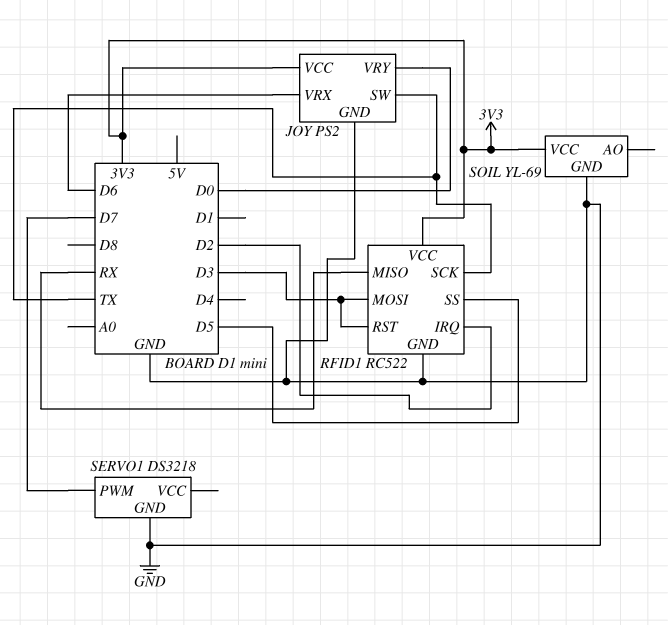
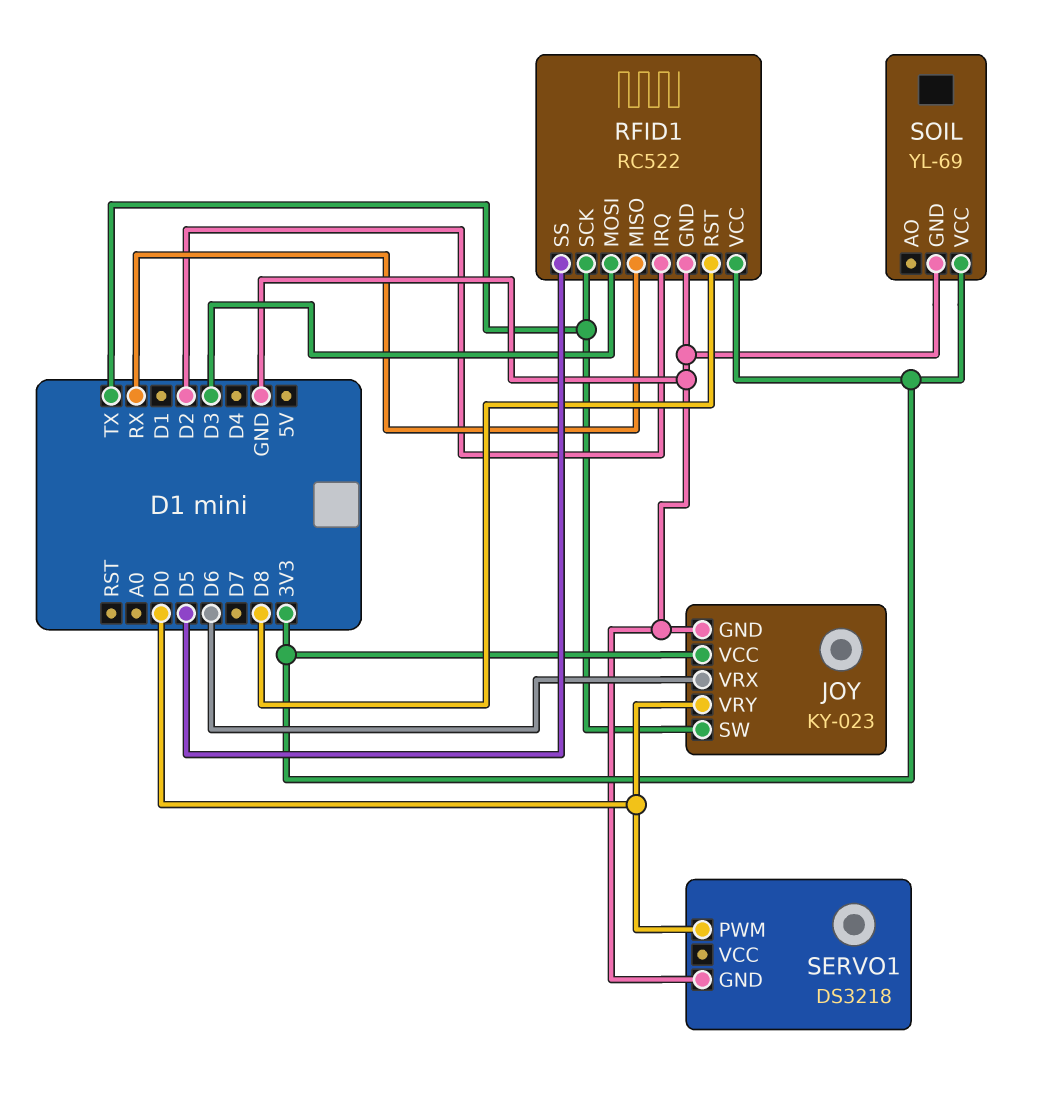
JOY: PS2 -> KY-023
RFID1 pin RST: D3 -> D8
SERVO1 pin PWM: D7 -> D0

